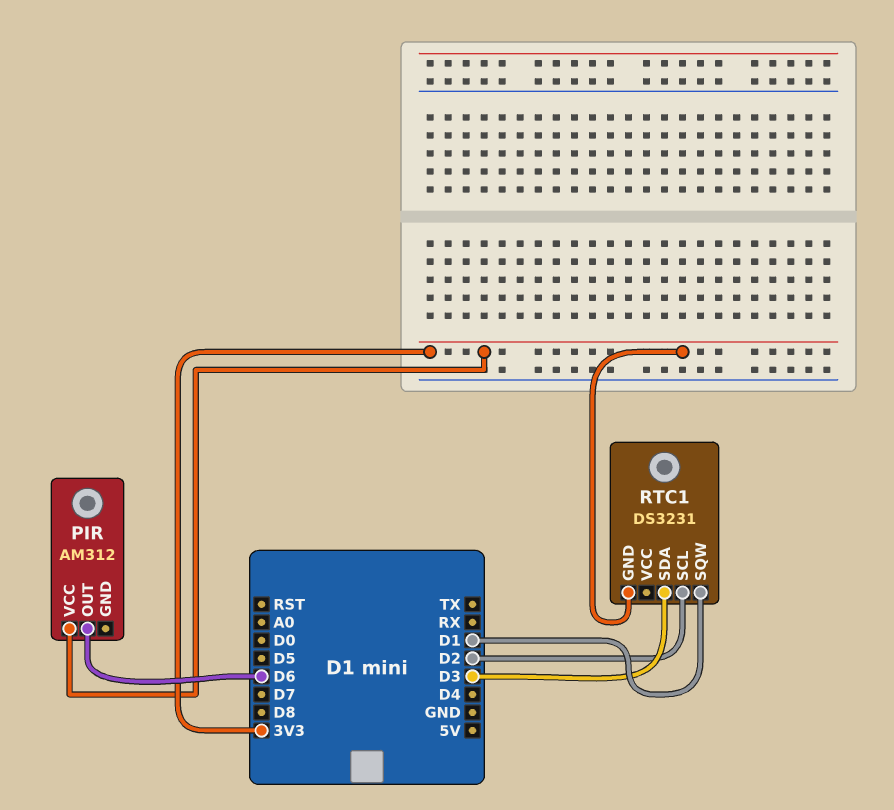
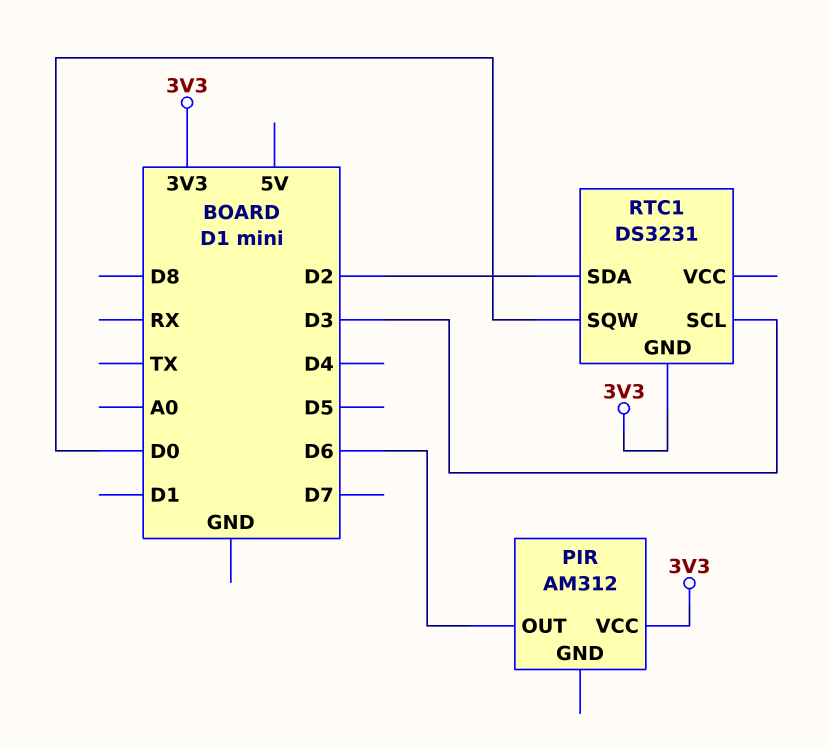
RTC1 pin SCL: D2 -> D3
RTC1 pin SDA: D3 -> D2
RTC1 pin SQW: D1 -> D0

